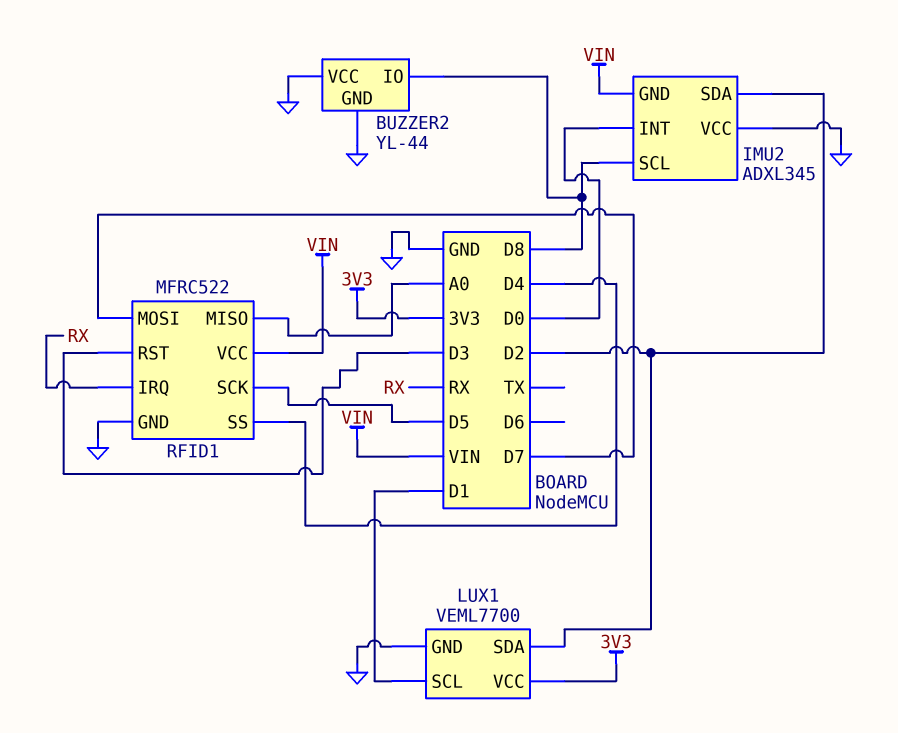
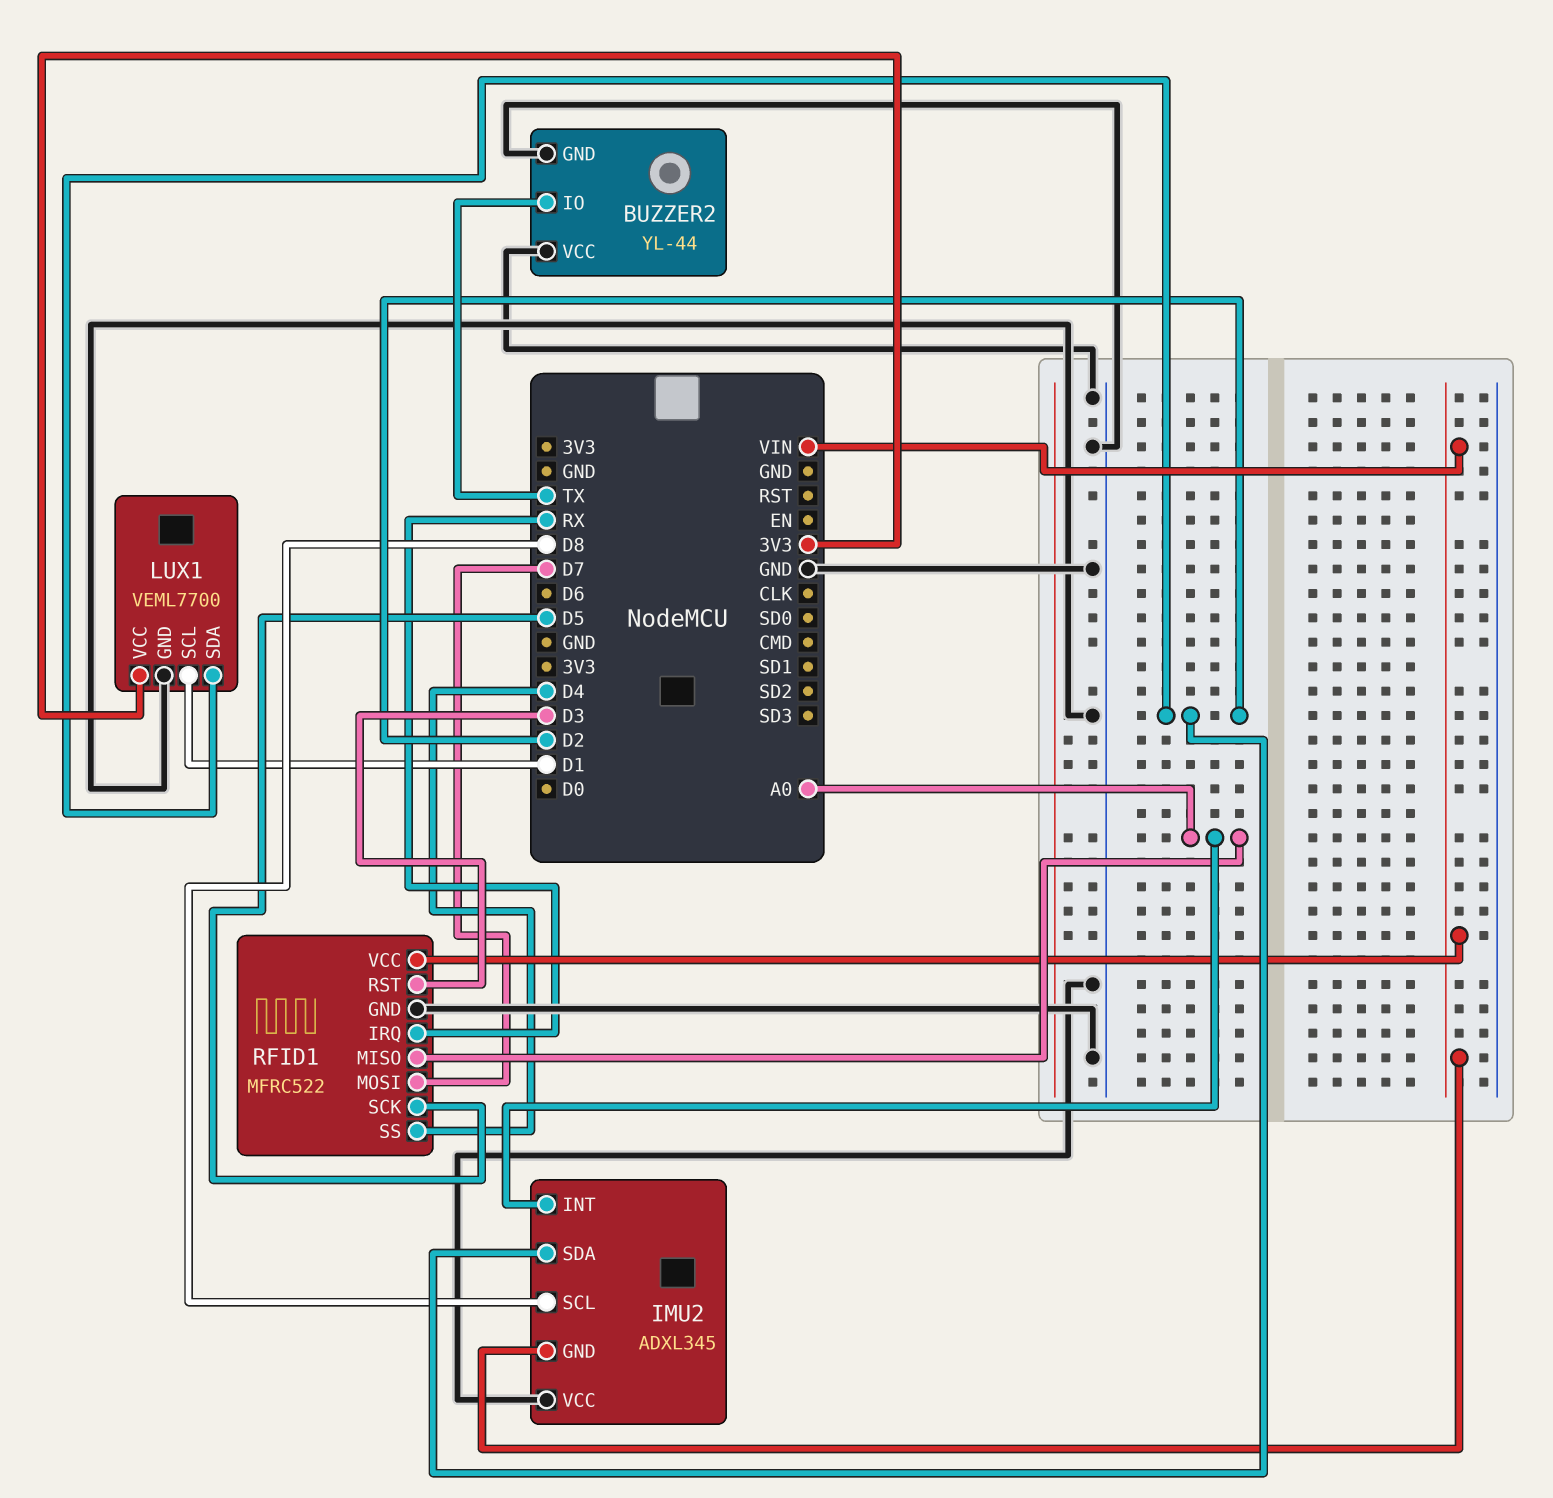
BUZZER2 pin IO: D8 -> TX
IMU2 pin INT: D0 -> A0

